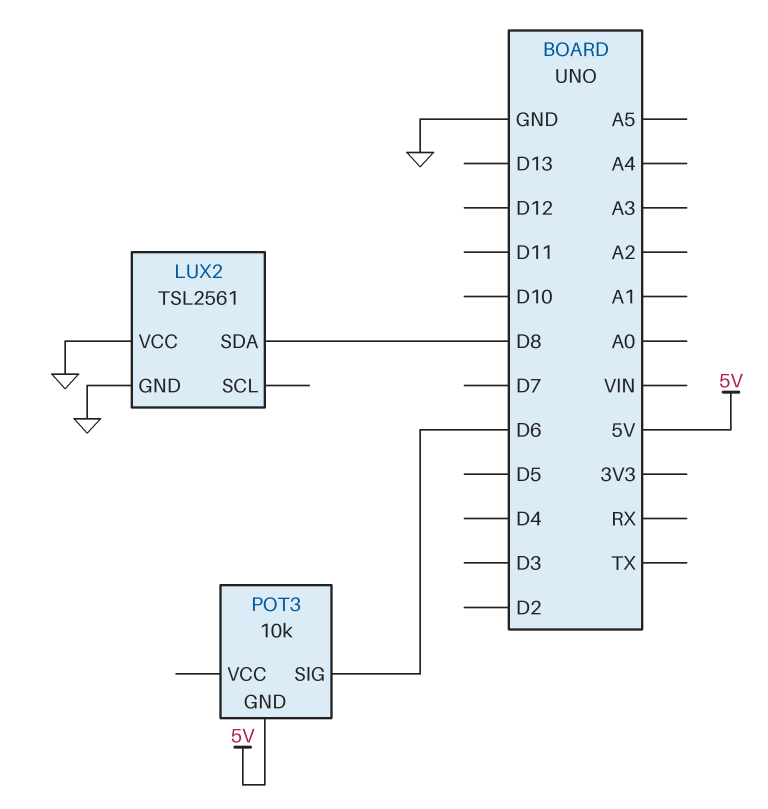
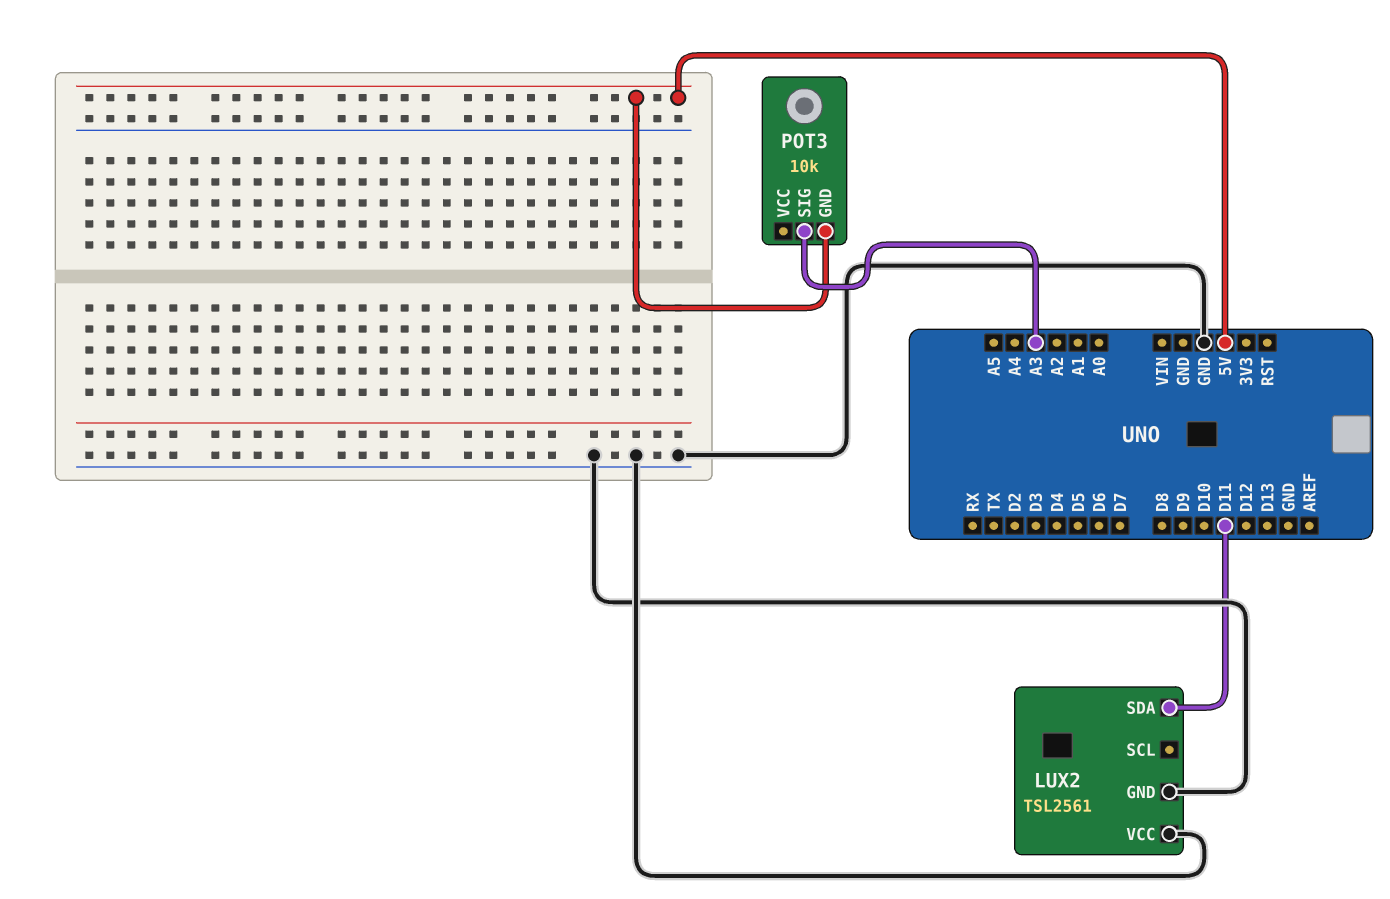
LUX2 pin SDA: D8 -> D11
POT3 pin SIG: D6 -> A3

